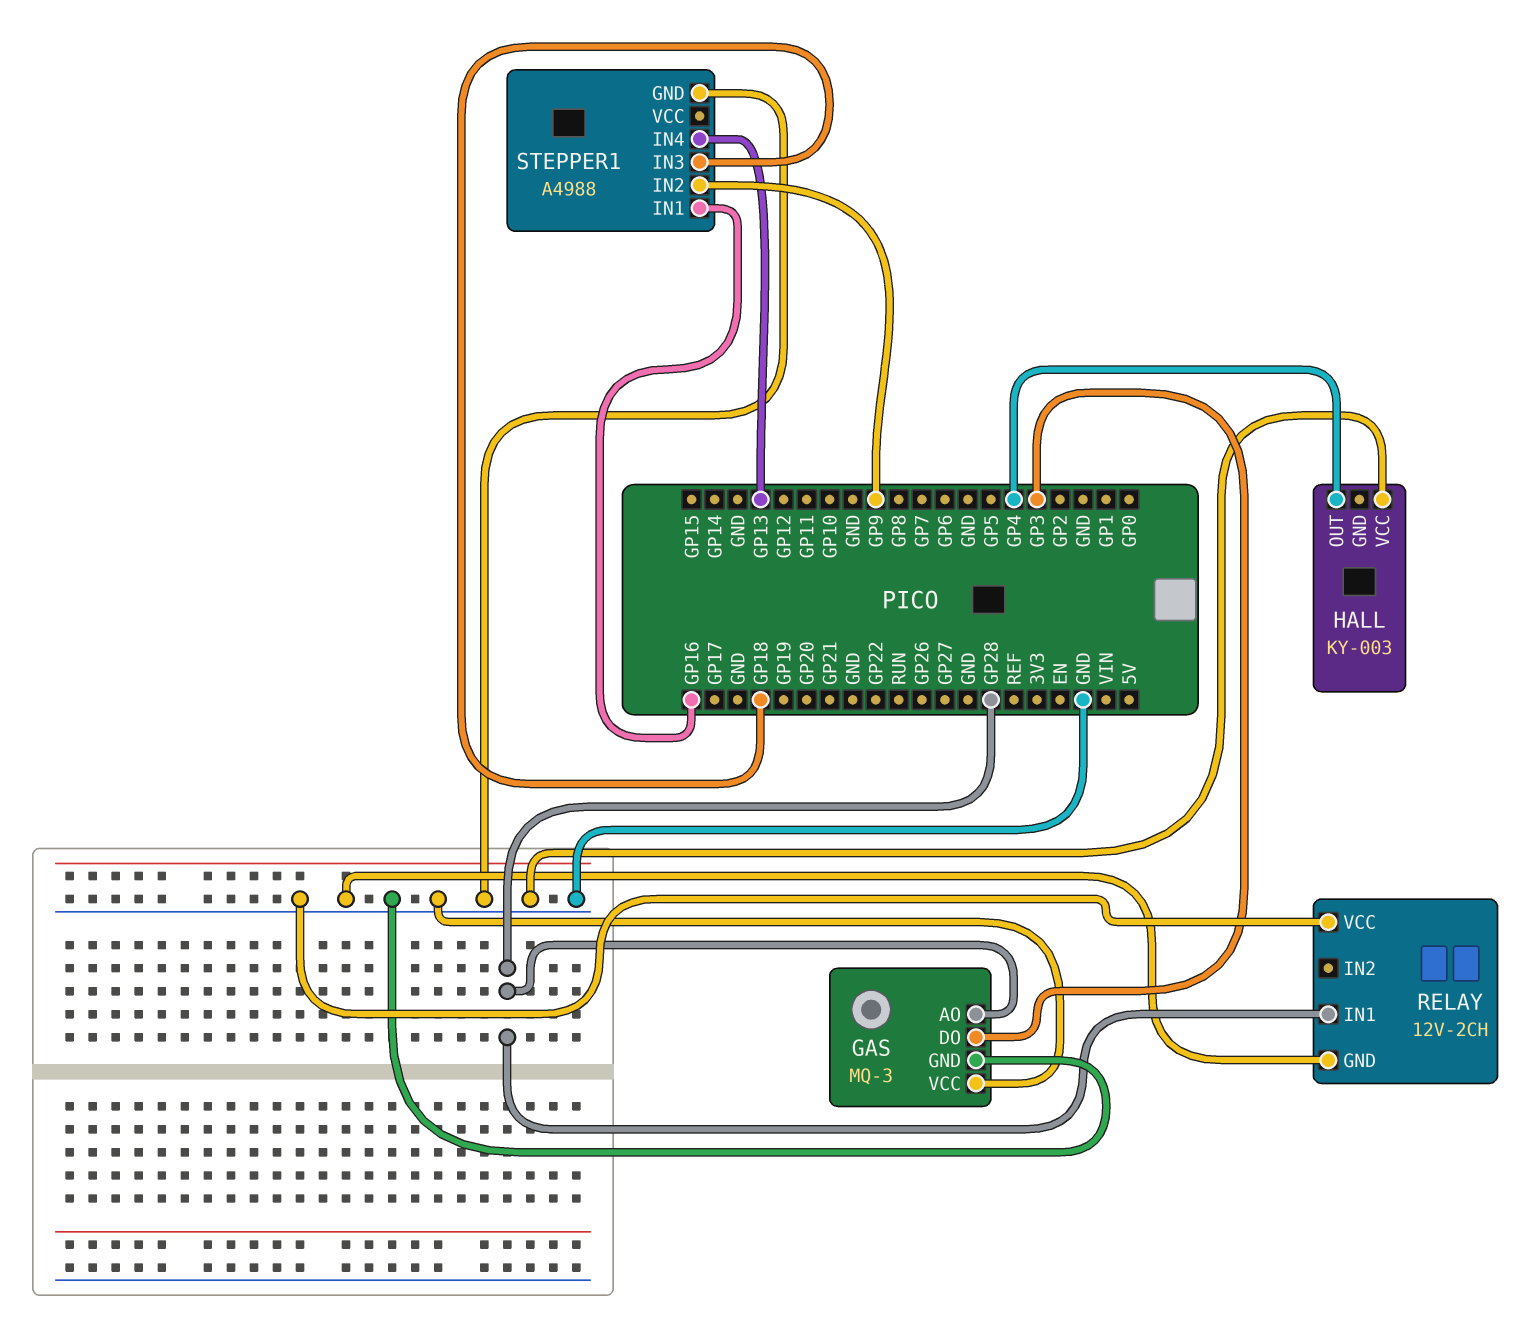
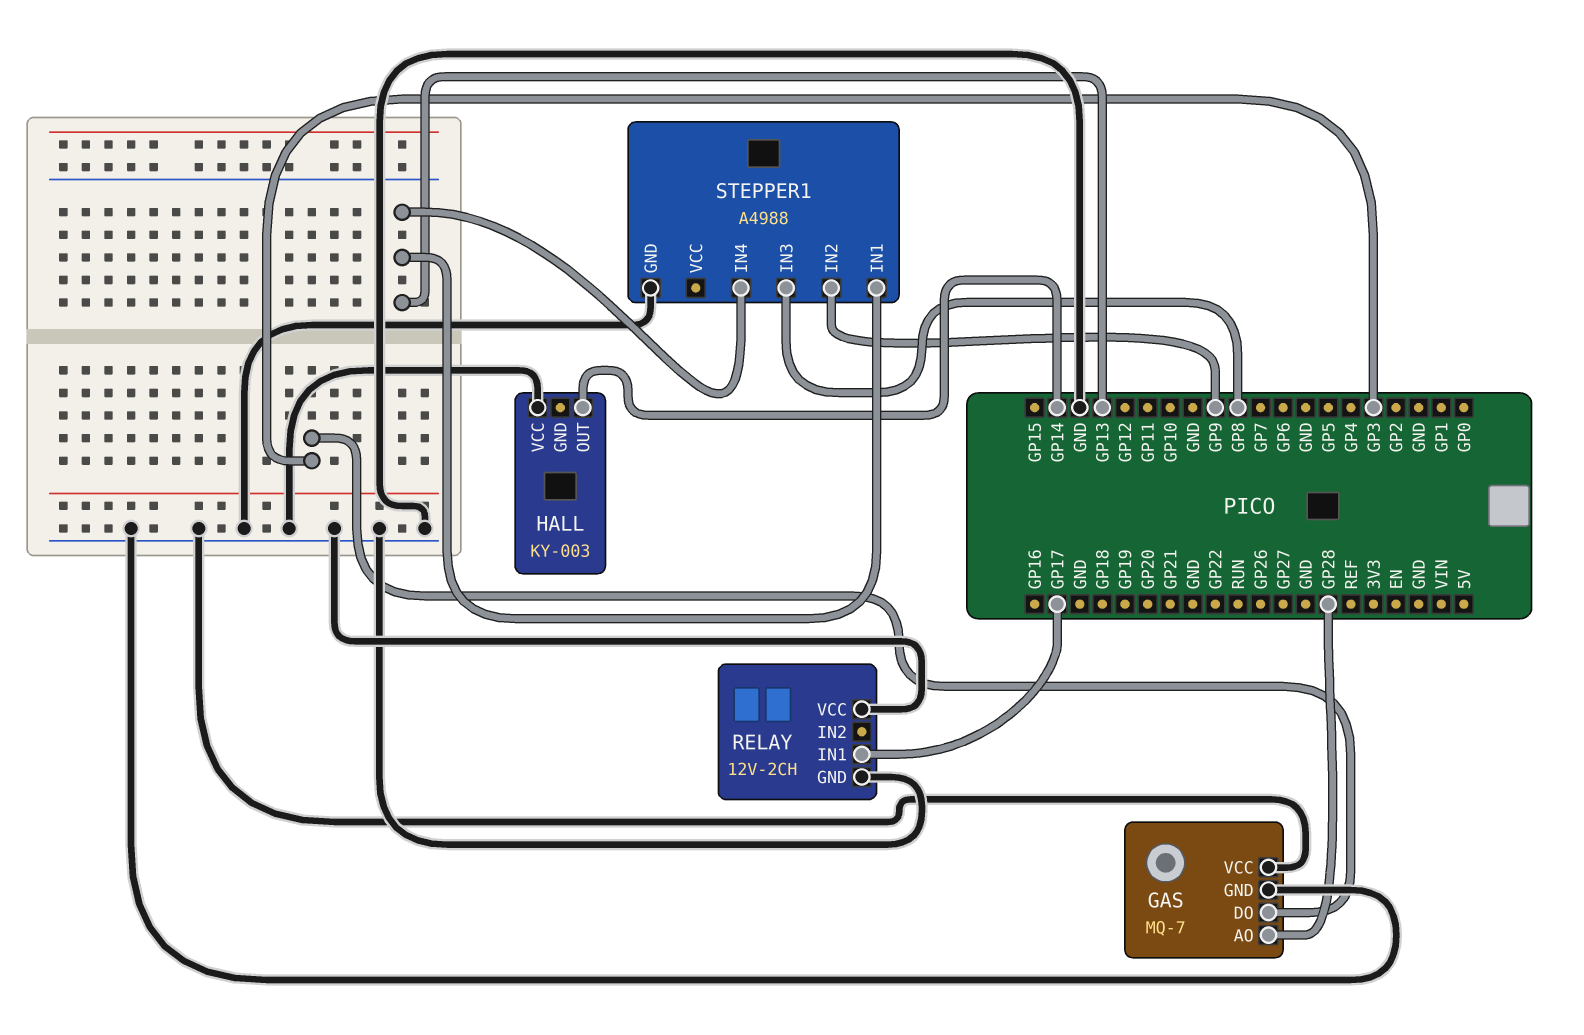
GAS: MQ-3 -> MQ-7
HALL pin OUT: GP4 -> GP14
RELAY pin IN1: GP28 -> GP17
STEPPER1 pin IN1: GP16 -> GP13
STEPPER1 pin IN3: GP18 -> GP8

